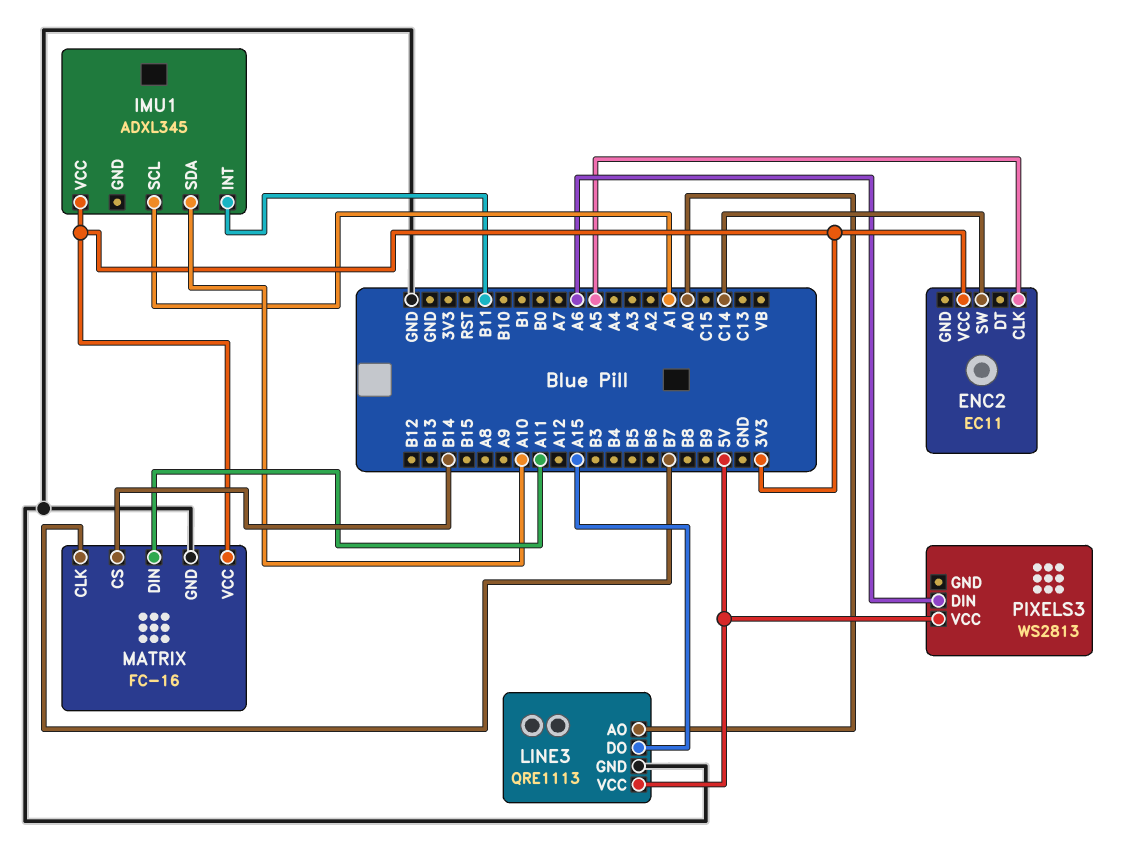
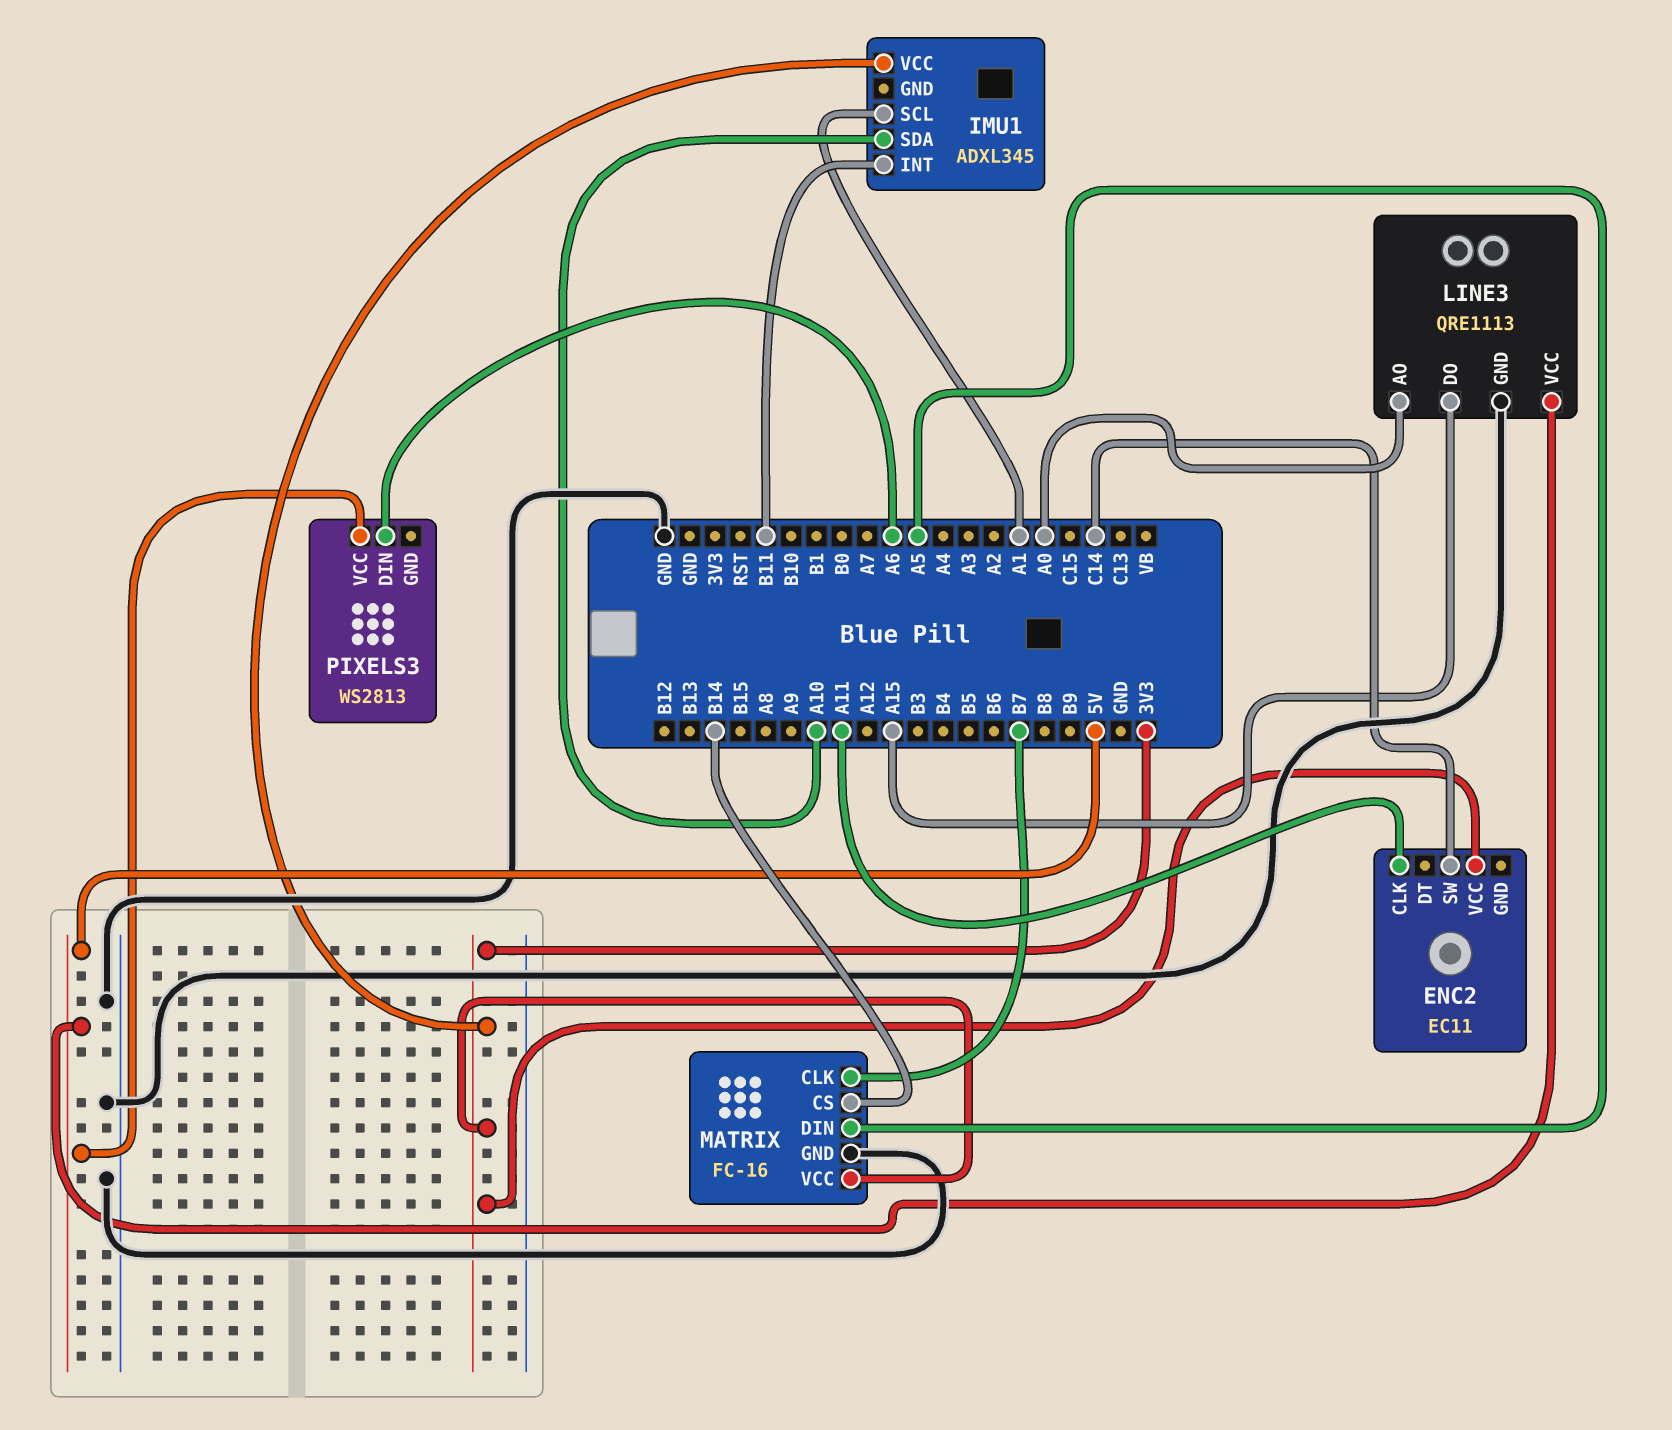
ENC2 pin CLK: A5 -> A11
MATRIX pin DIN: A11 -> A5

